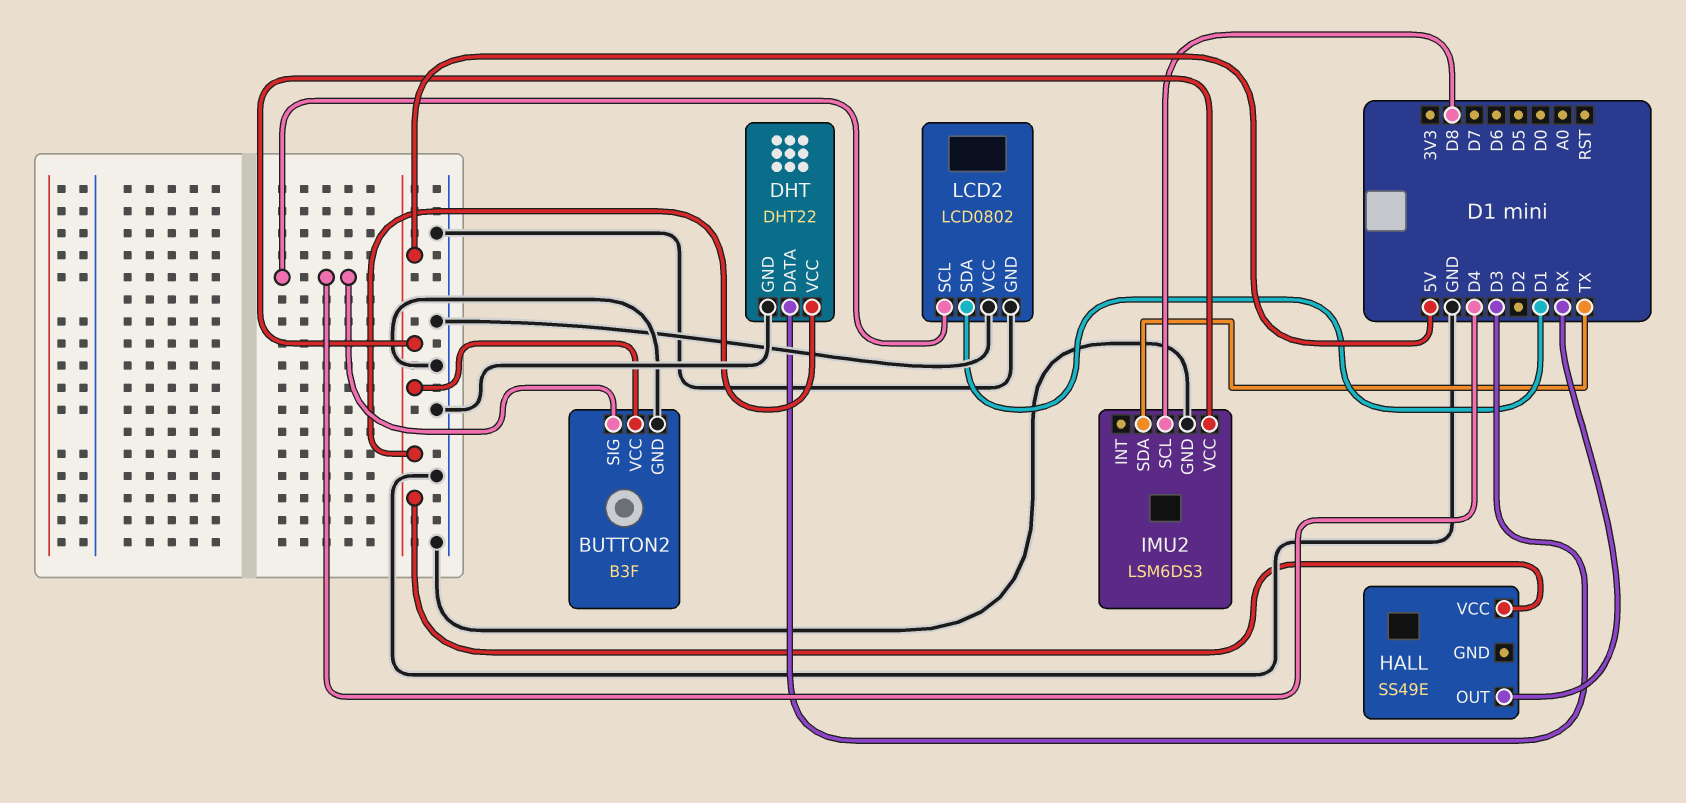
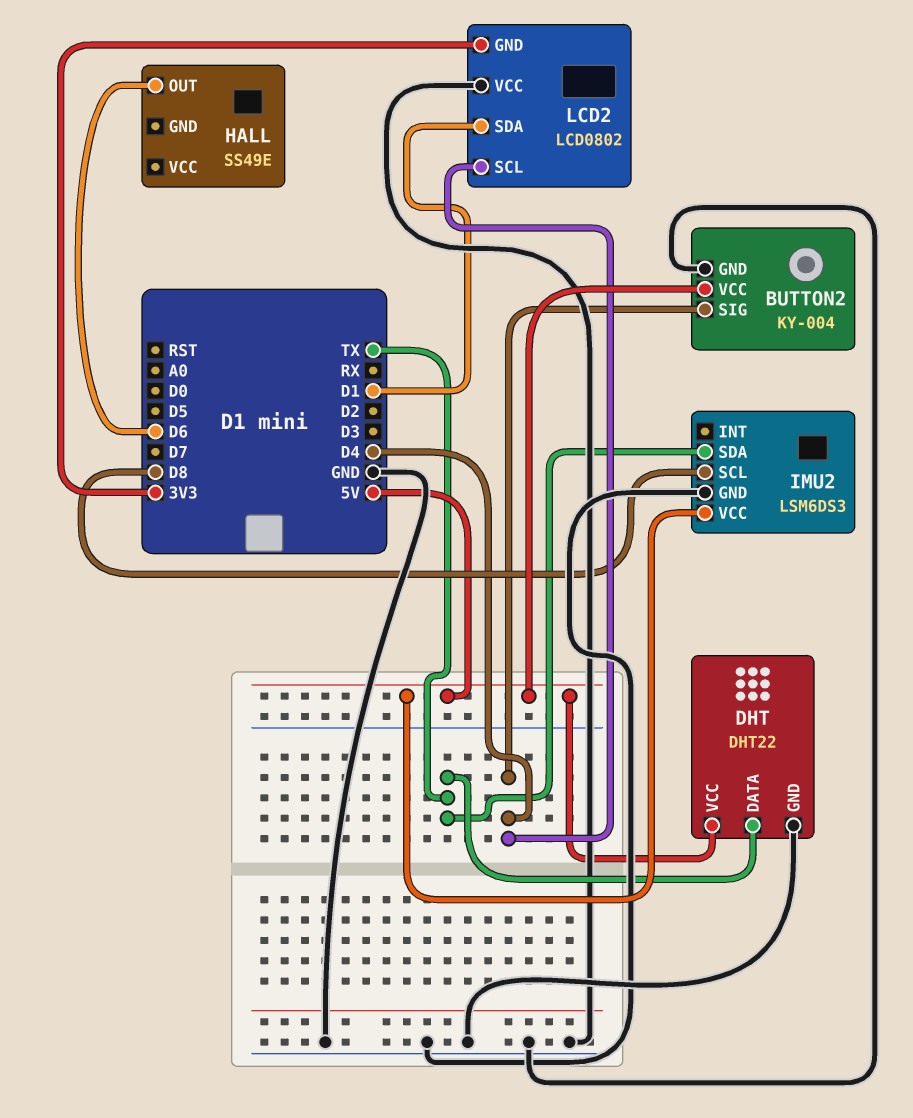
BUTTON2: B3F -> KY-004
DHT pin DATA: D3 -> TX
HALL pin OUT: RX -> D6
HALL pin VCC: 5V -> none
LCD2 pin GND: GND -> 3V3

